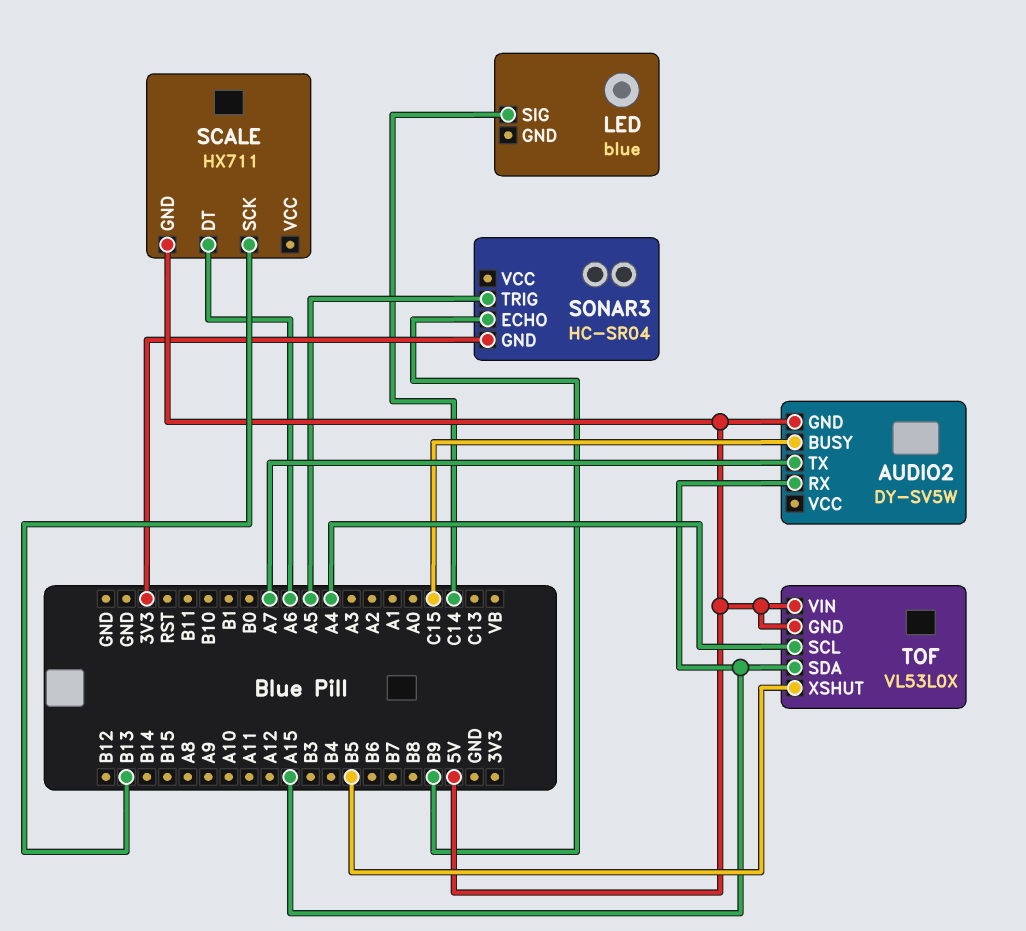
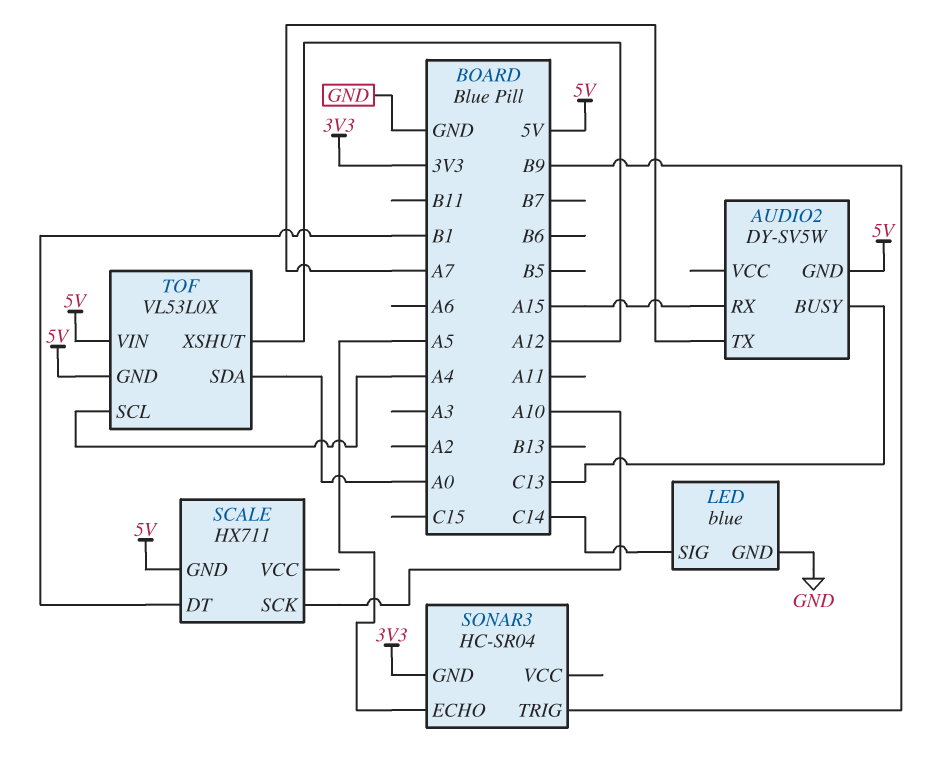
AUDIO2 pin BUSY: C15 -> C13
LED pin GND: none -> GND
SCALE pin DT: A6 -> B1
SCALE pin SCK: B13 -> A10
SONAR3 pin ECHO: B9 -> A5
SONAR3 pin TRIG: A5 -> B9
TOF pin SDA: A15 -> A0
TOF pin XSHUT: B5 -> A12

